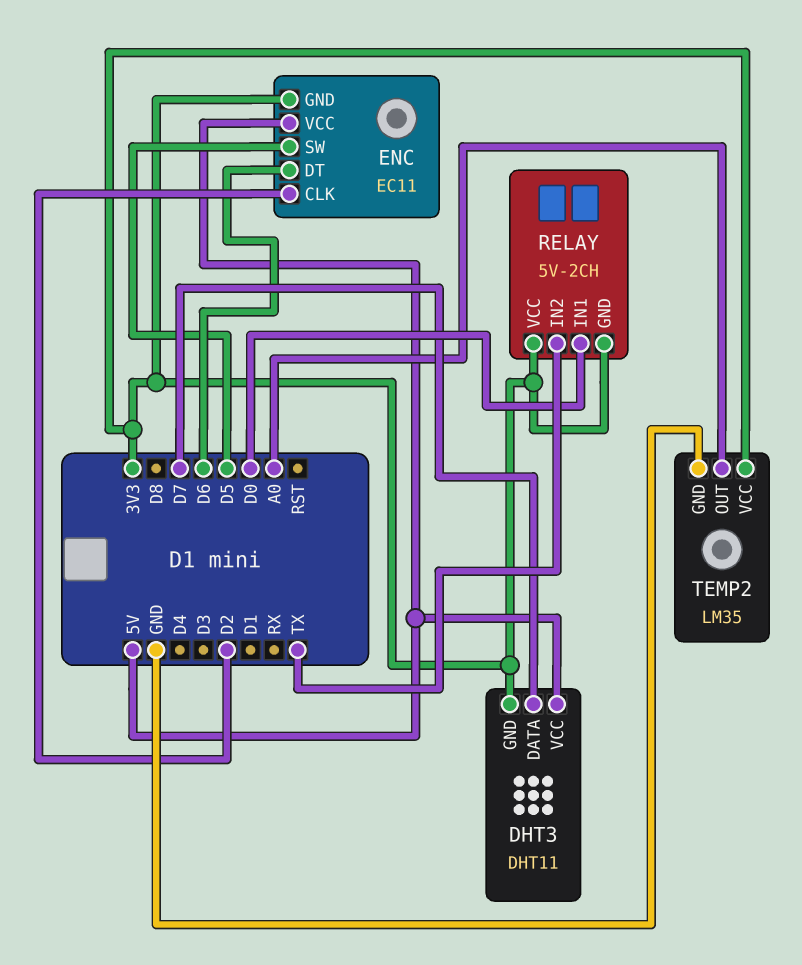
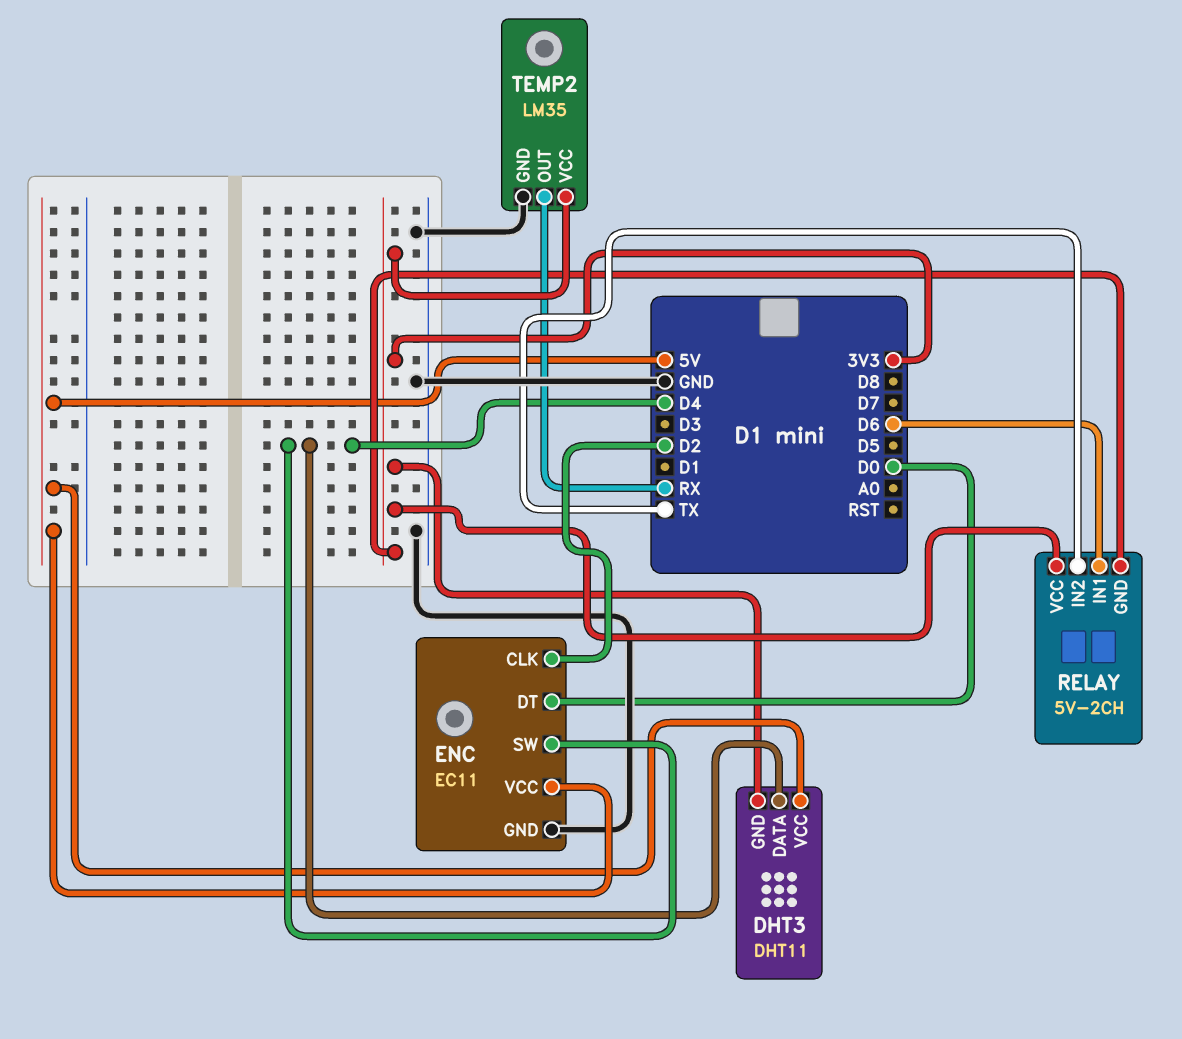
DHT3 pin DATA: D7 -> D4
ENC pin DT: D6 -> D0
ENC pin GND: 3V3 -> GND
ENC pin SW: D5 -> D4
RELAY pin IN1: D0 -> D6
TEMP2 pin OUT: A0 -> RX

